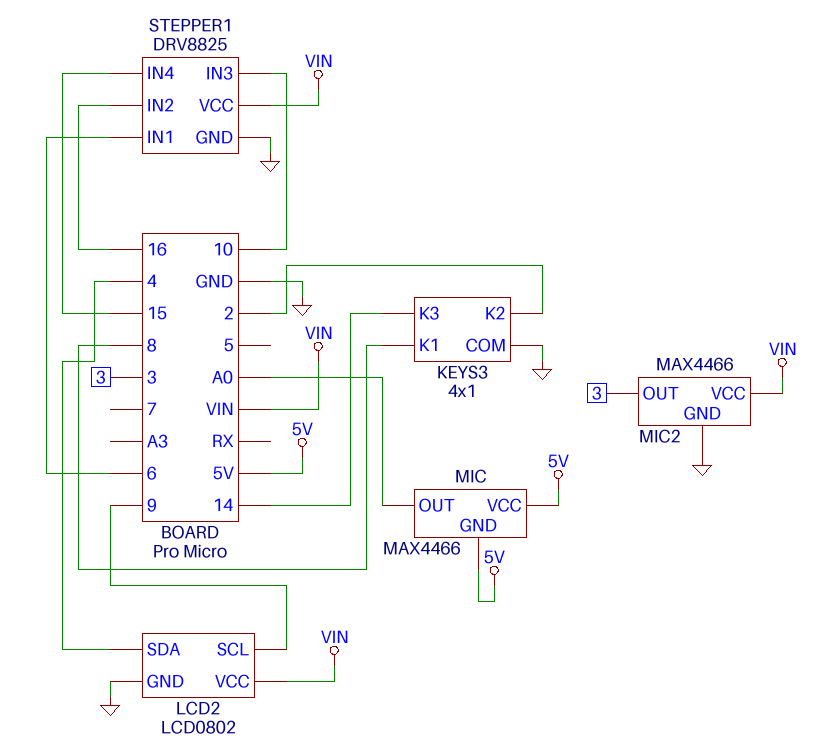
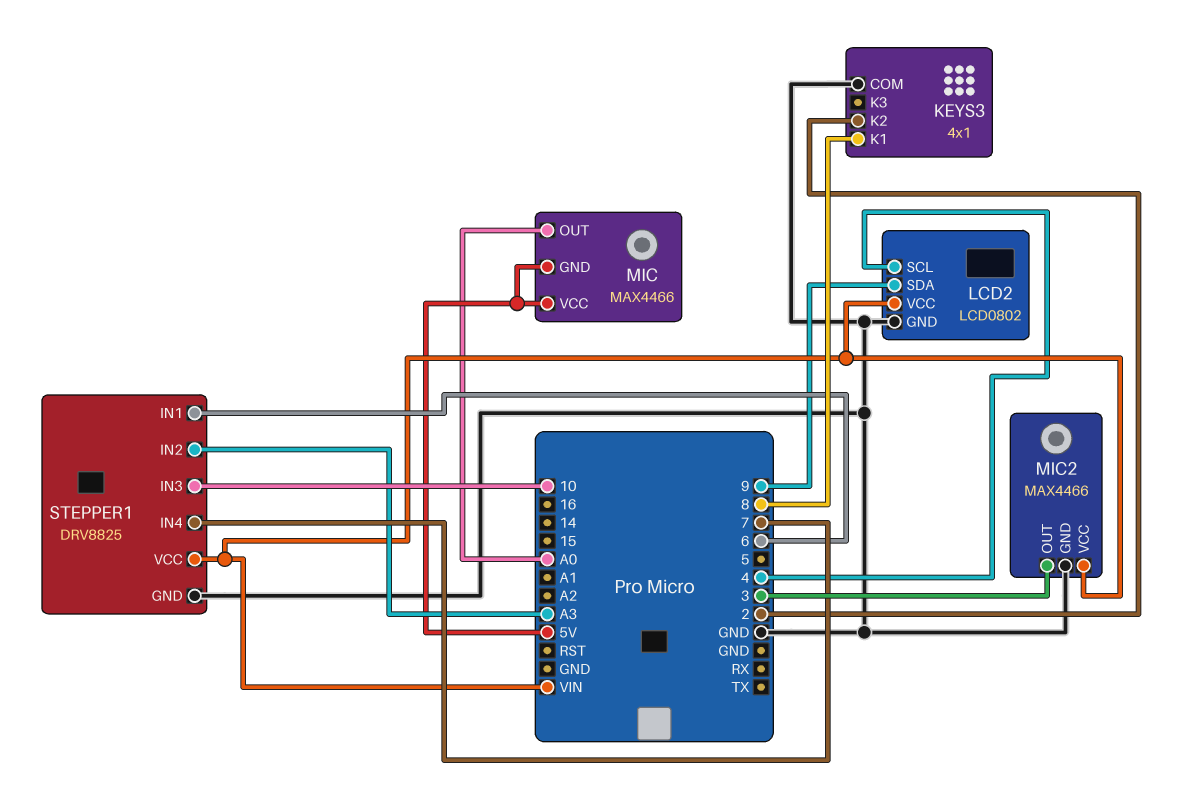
KEYS3 pin K3: 14 -> none
LCD2 pin SCL: 9 -> 4
LCD2 pin SDA: 4 -> 9
STEPPER1 pin IN2: 16 -> A3
STEPPER1 pin IN4: 15 -> 7

